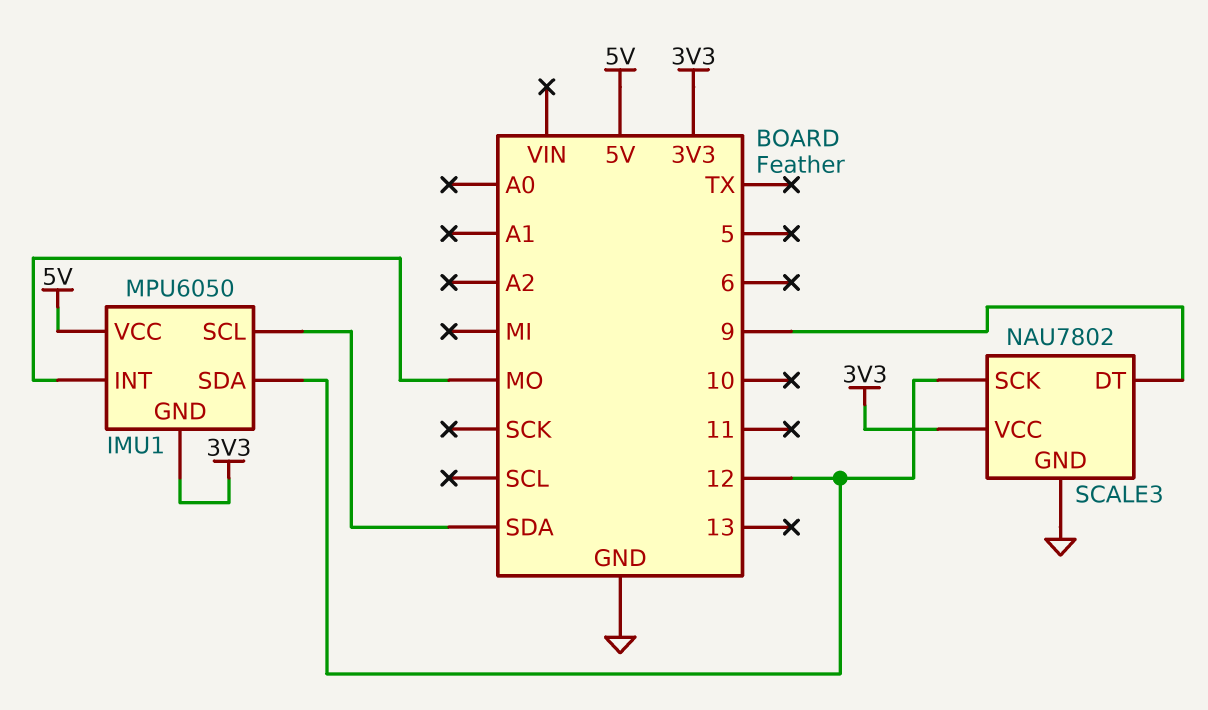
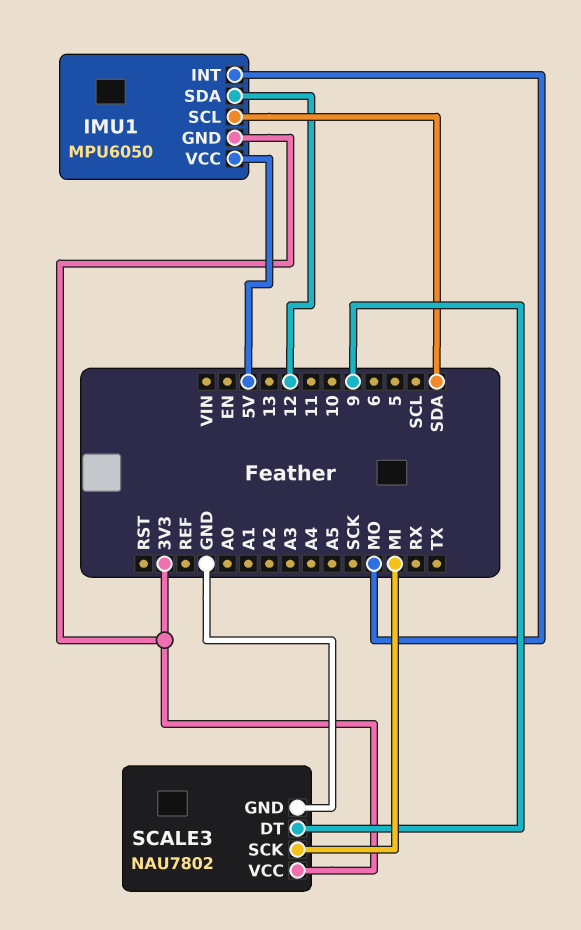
SCALE3 pin SCK: 12 -> MI

